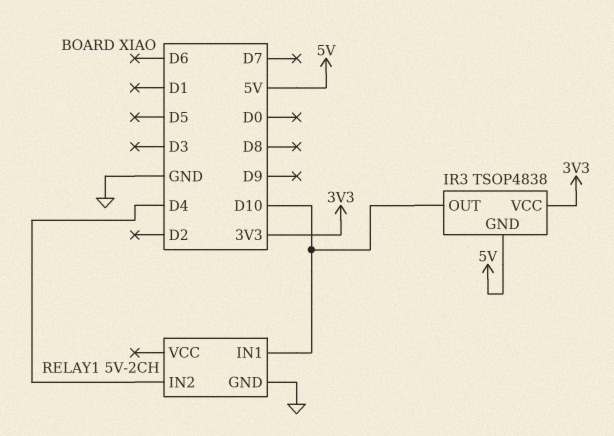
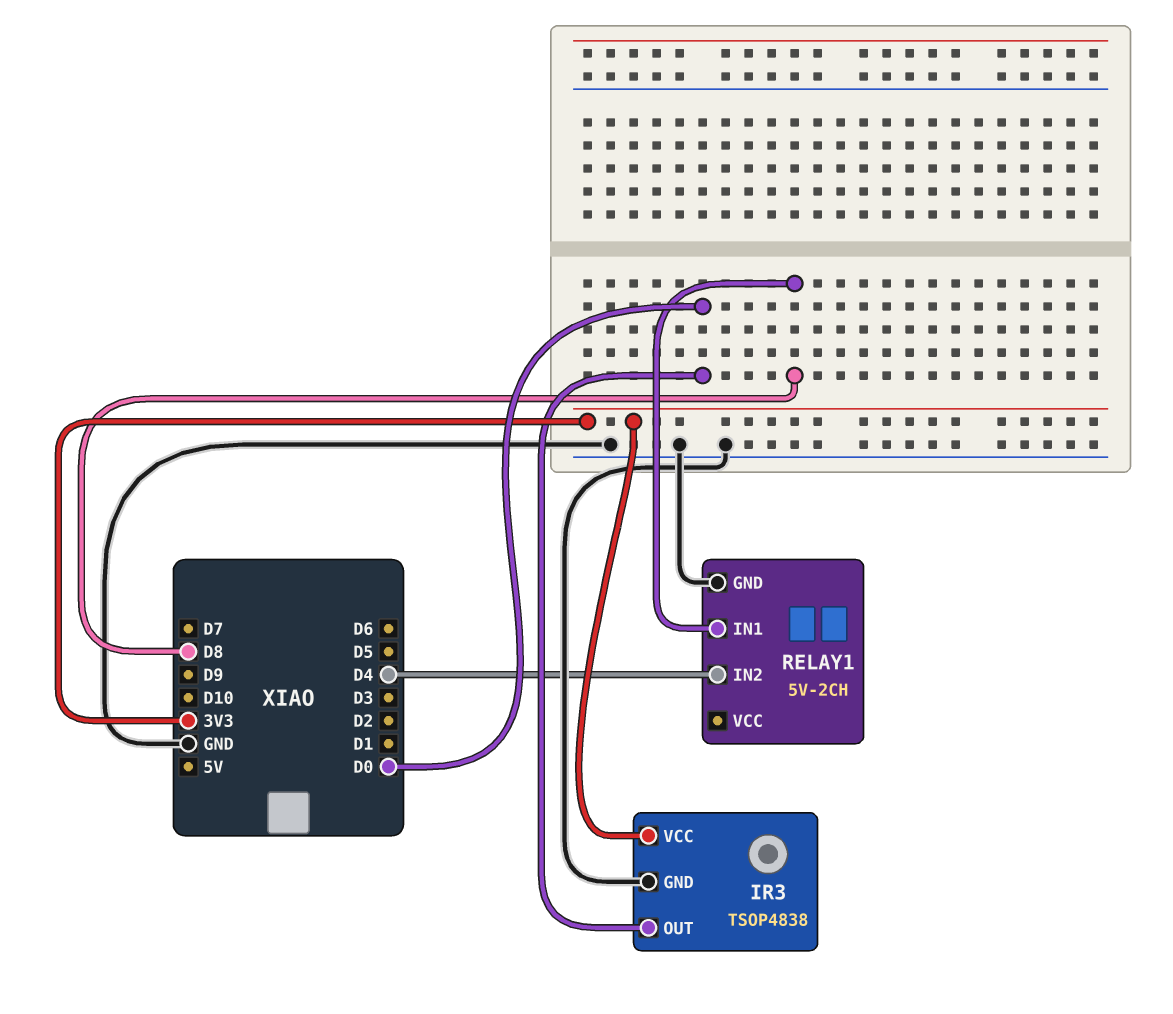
IR3 pin GND: 5V -> GND
IR3 pin OUT: D10 -> D0
RELAY1 pin IN1: D10 -> D8

